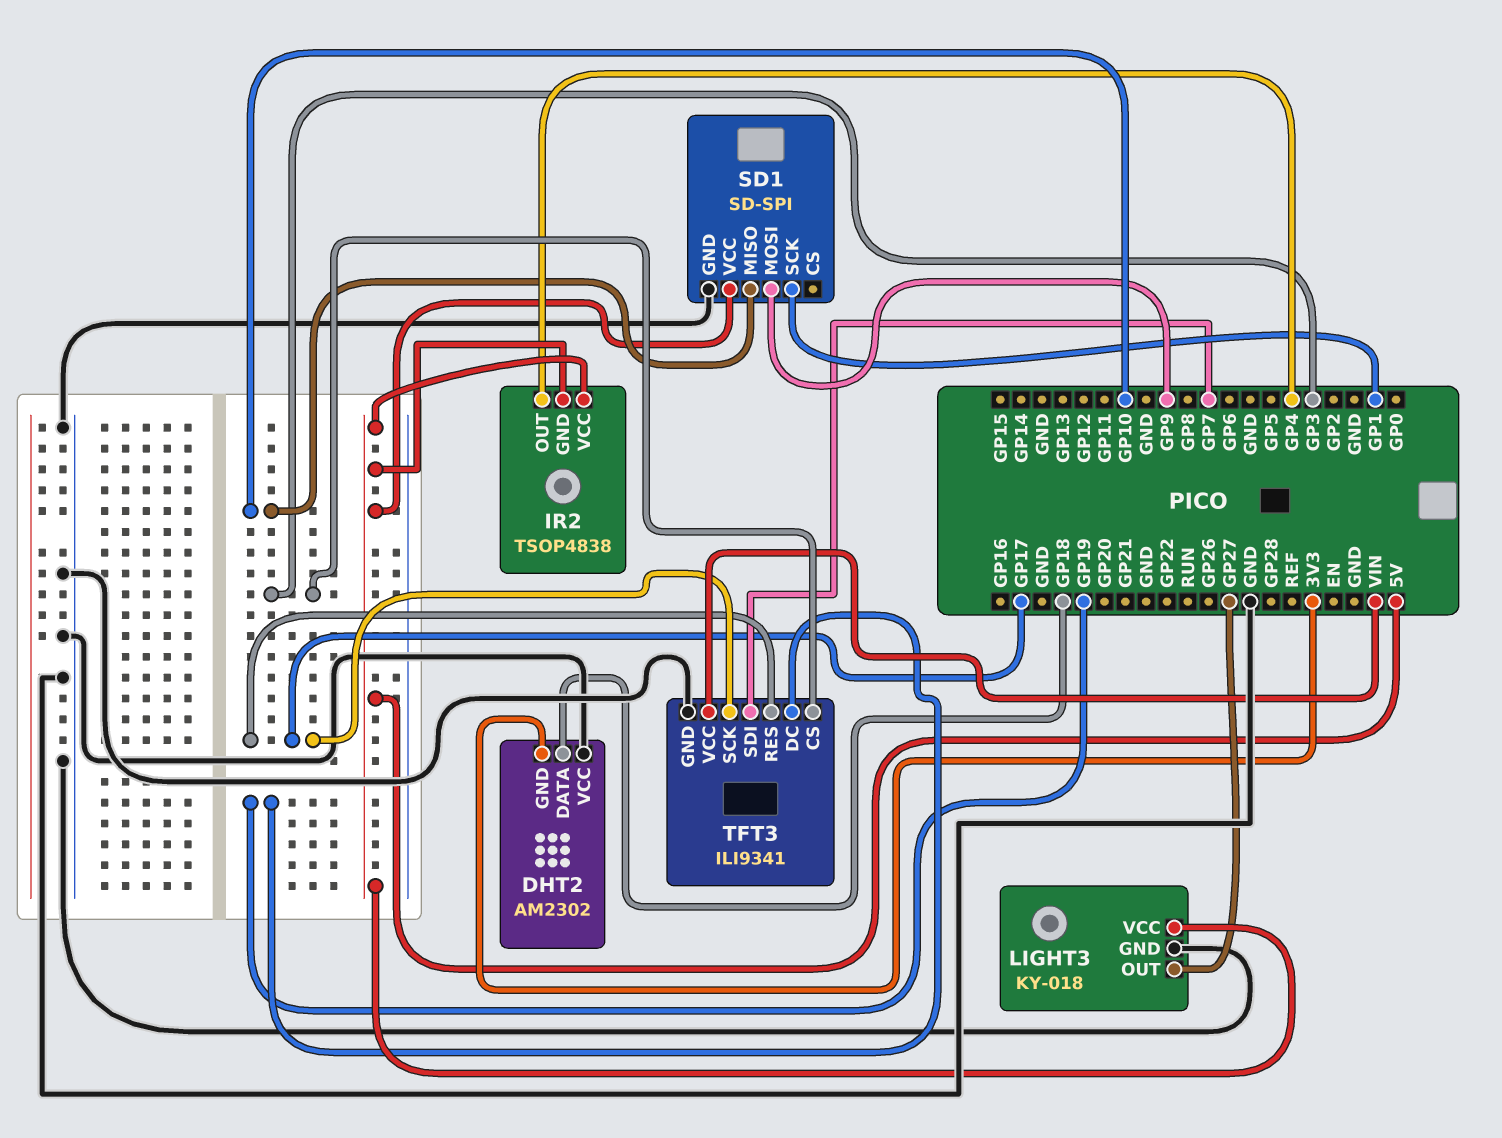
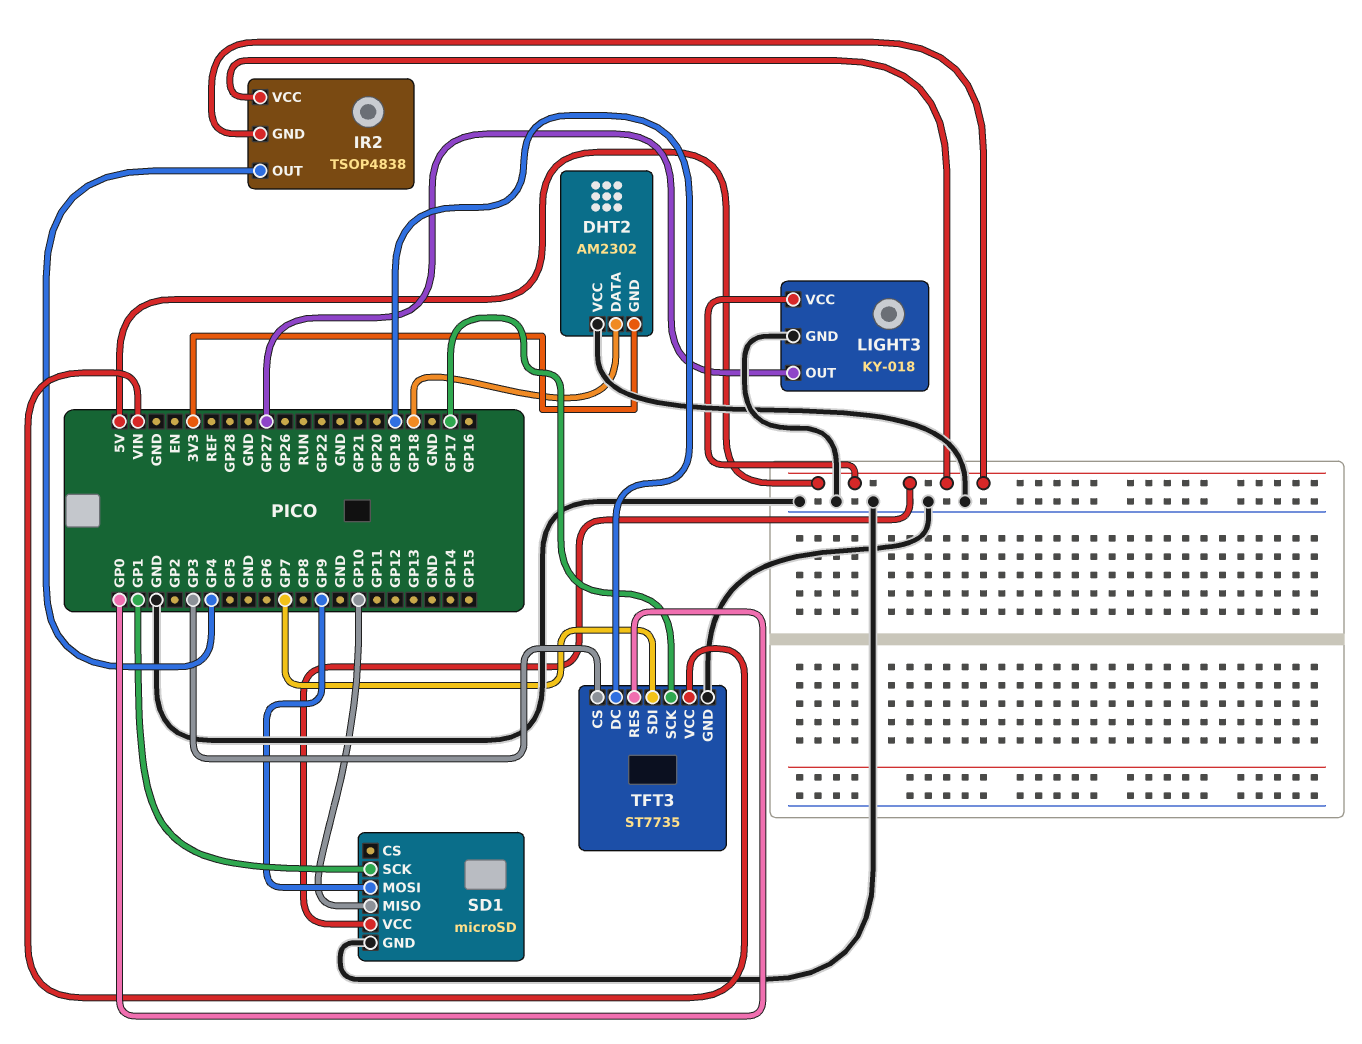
SD1: SD-SPI -> microSD
TFT3: ILI9341 -> ST7735
TFT3 pin RES: GP17 -> GP0

